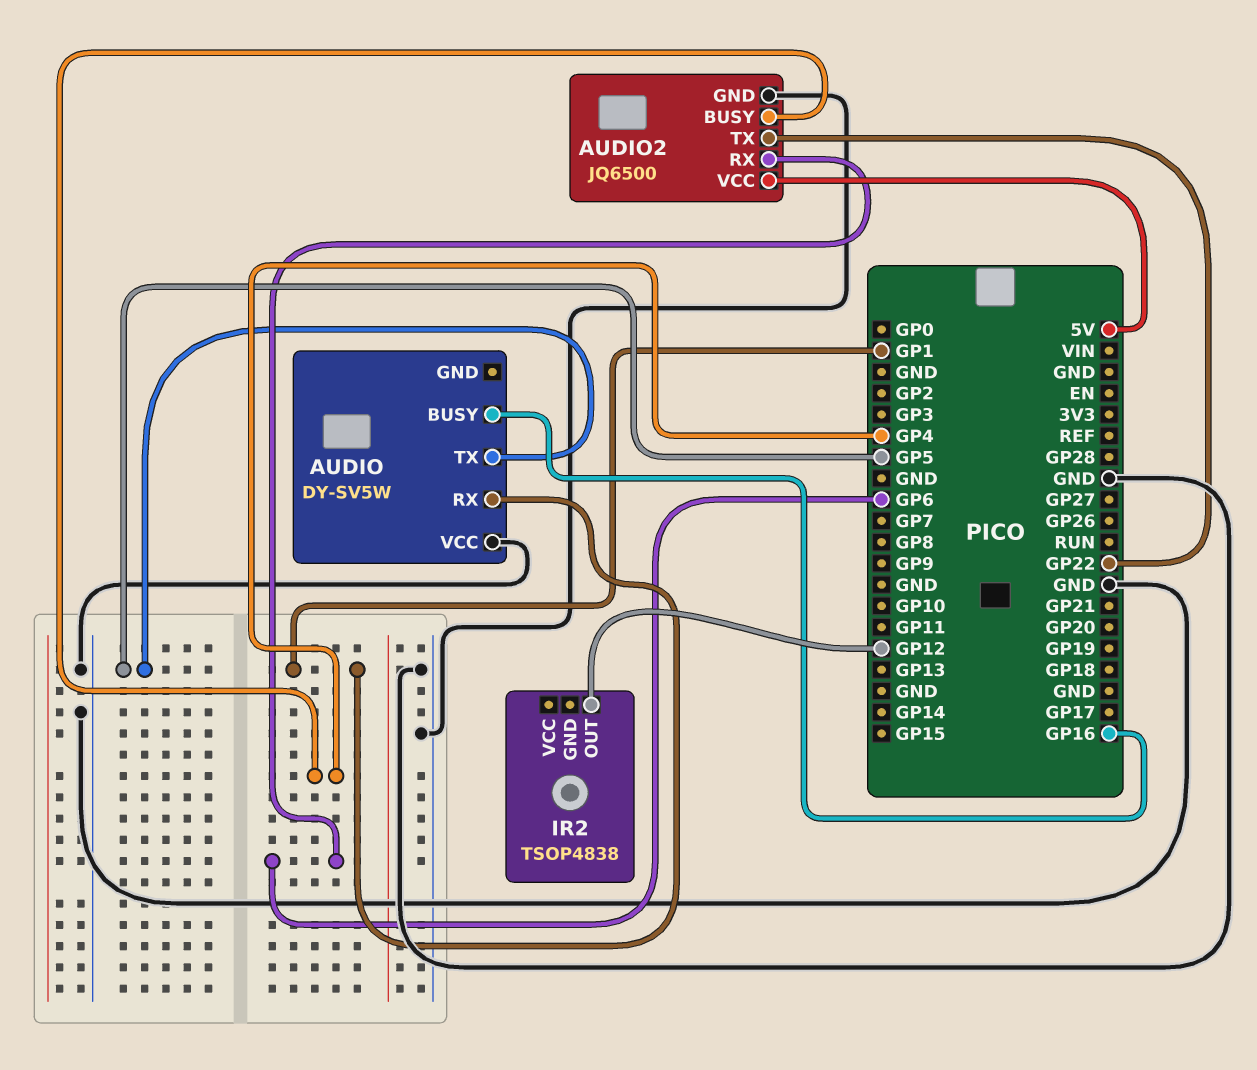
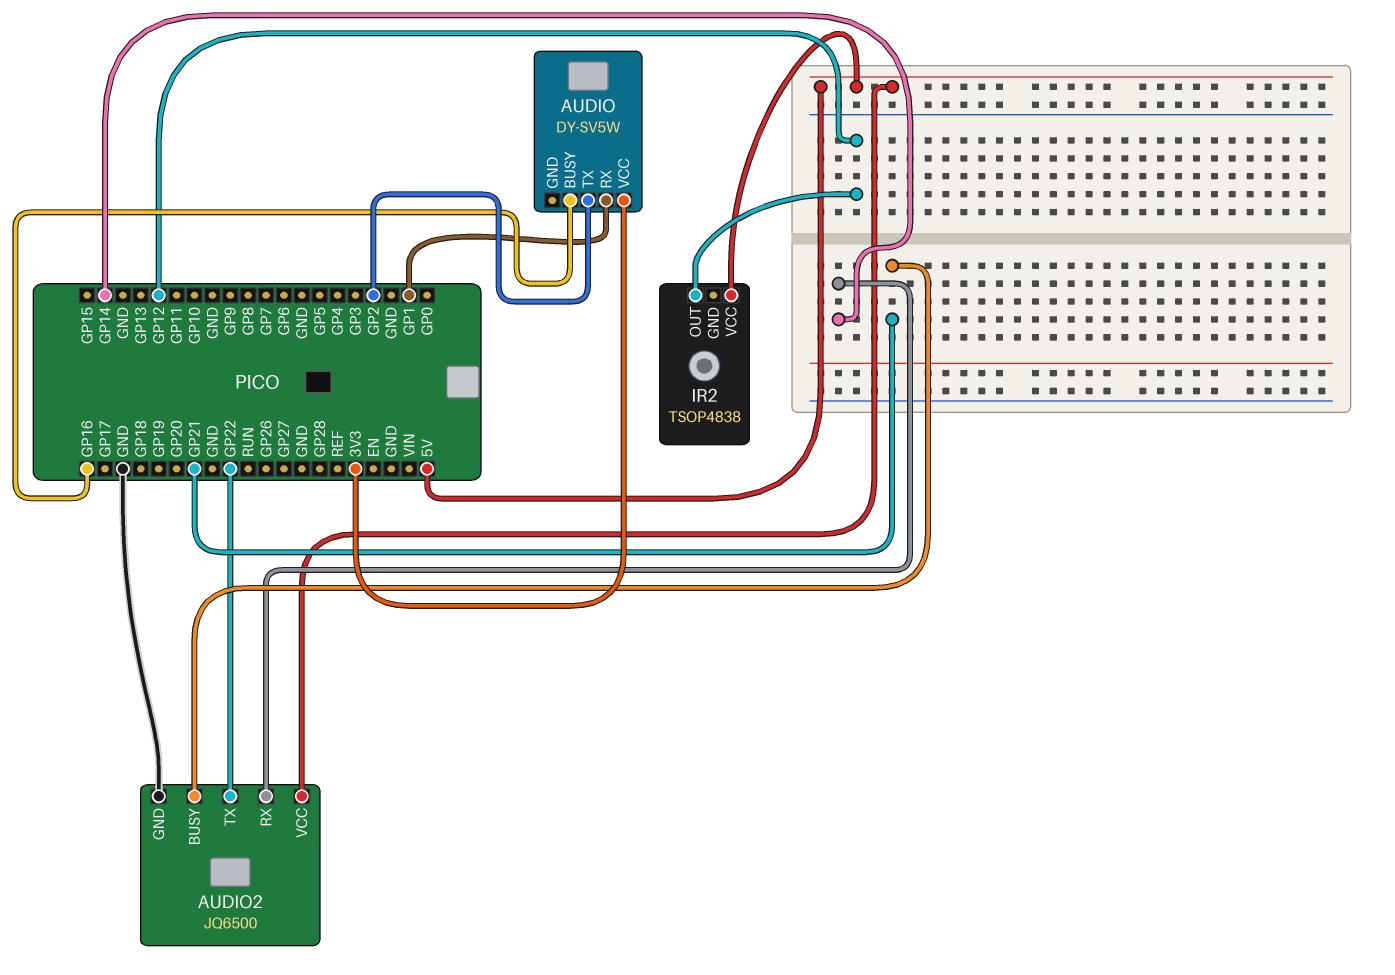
AUDIO pin TX: GP5 -> GP2
AUDIO pin VCC: GND -> 3V3
AUDIO2 pin BUSY: GP4 -> GP21
AUDIO2 pin RX: GP6 -> GP14
IR2 pin VCC: none -> 5V

